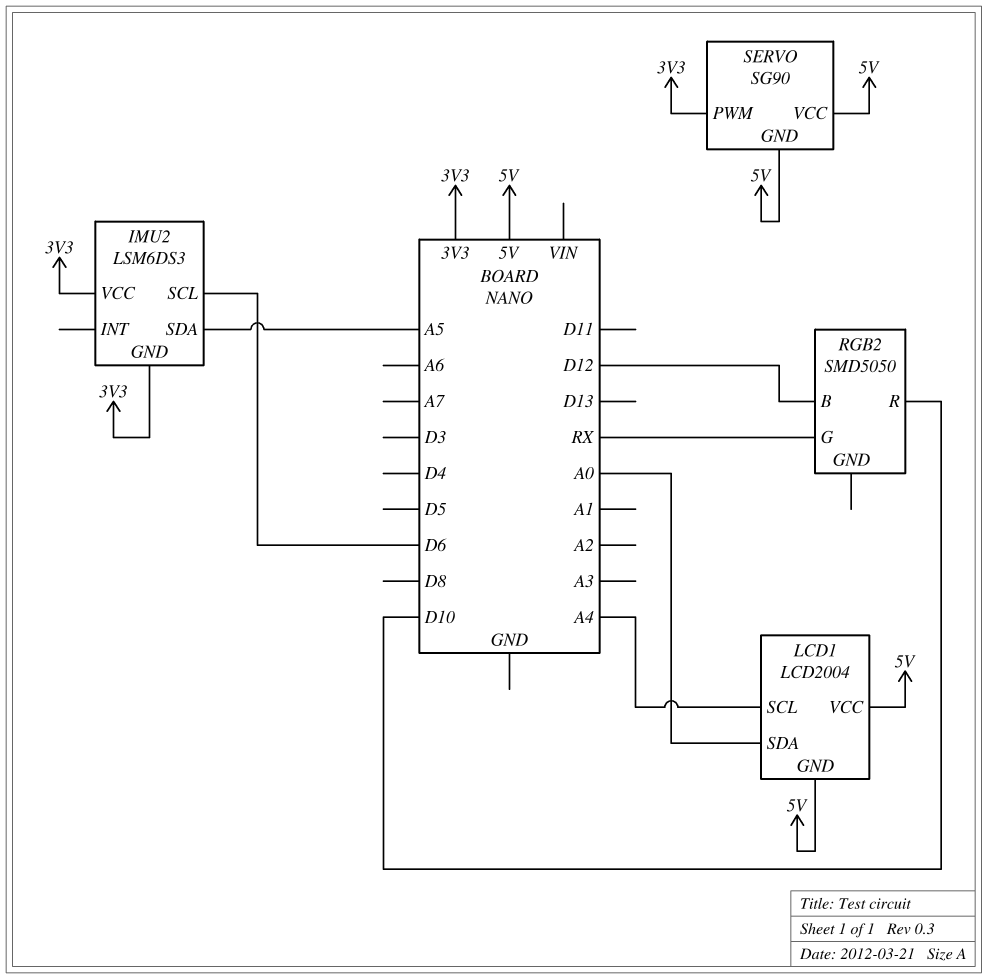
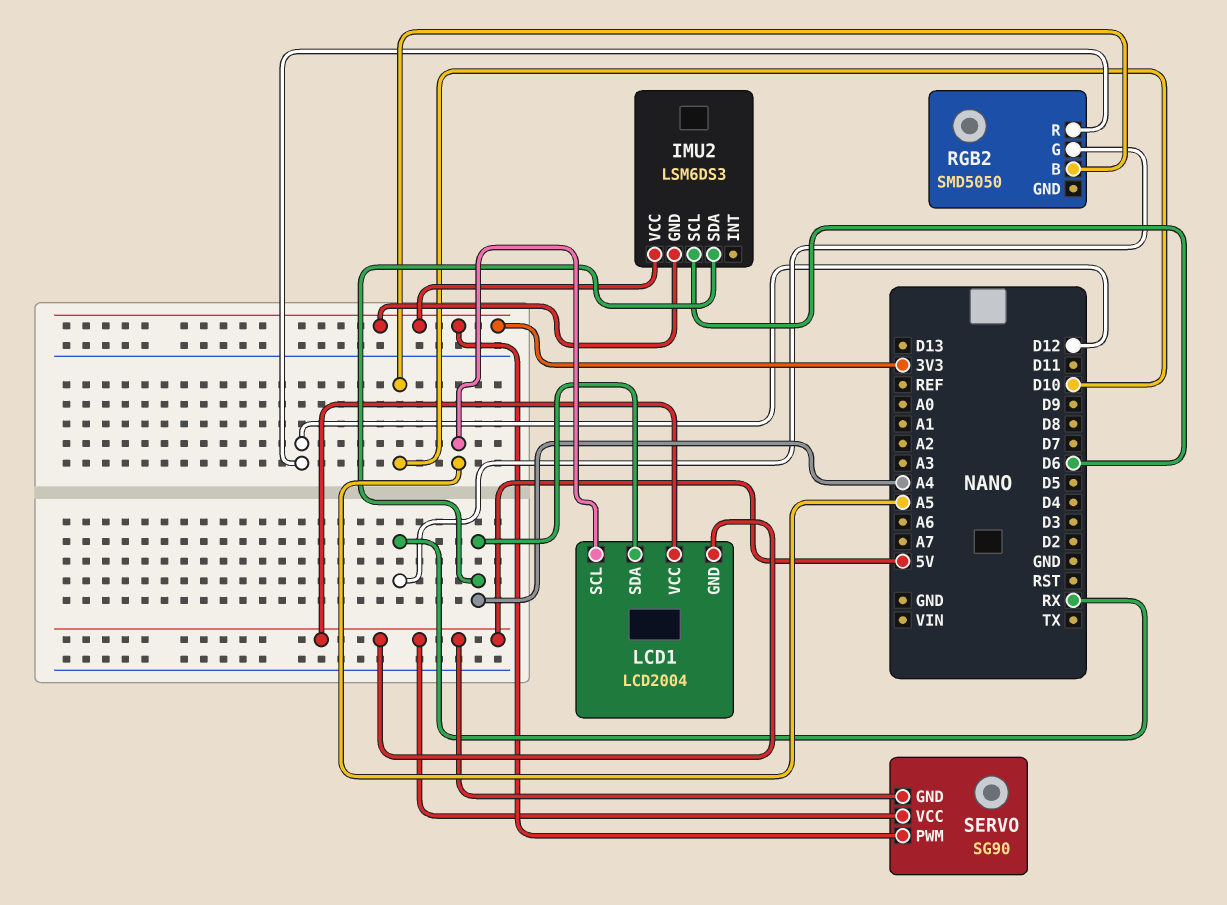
IMU2 pin SDA: A5 -> A4
LCD1 pin SCL: A4 -> A5
LCD1 pin SDA: A0 -> A4
RGB2 pin B: D12 -> D10
RGB2 pin R: D10 -> D12

